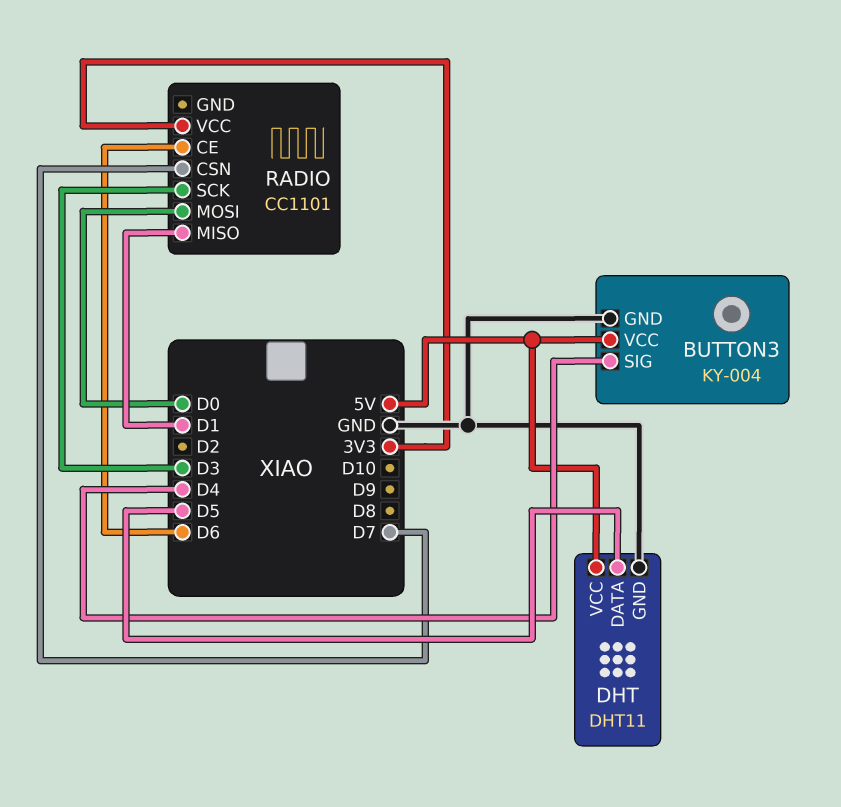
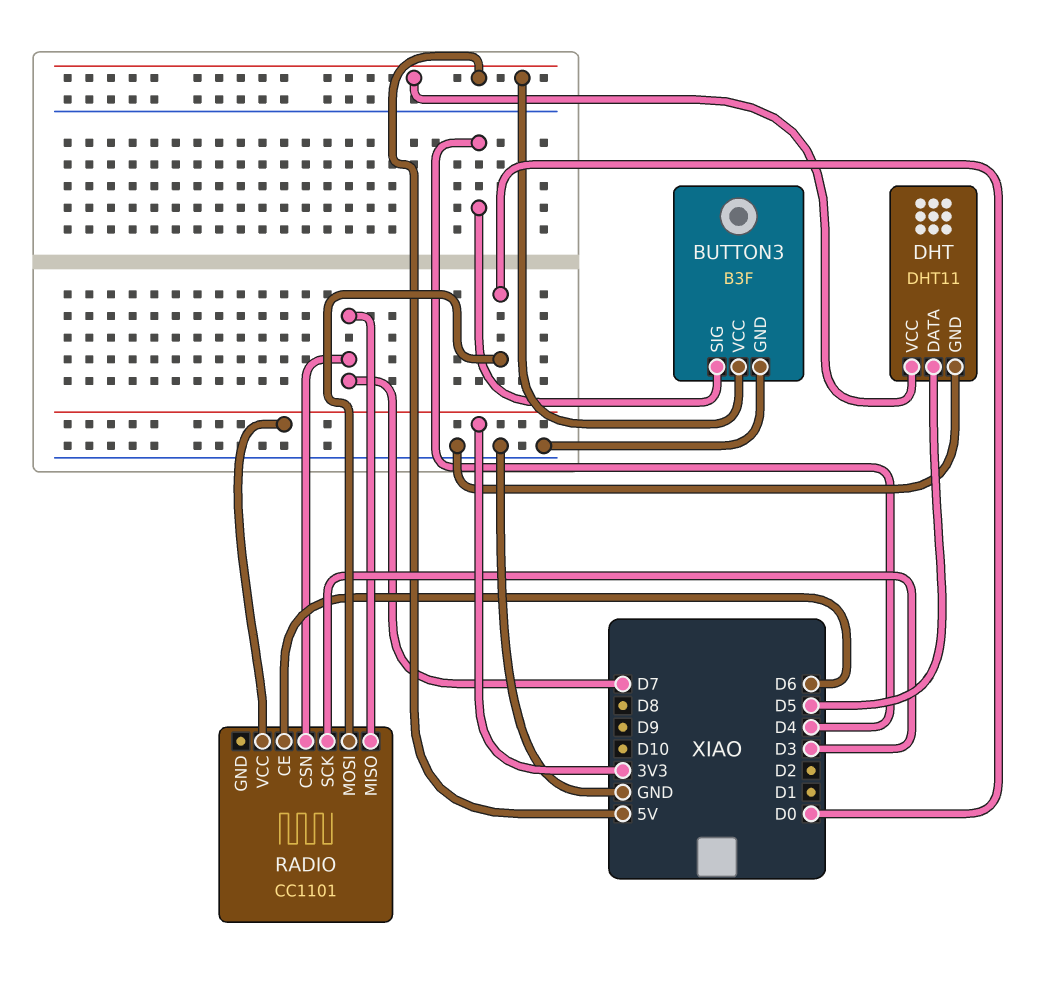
BUTTON3: KY-004 -> B3F
RADIO pin MISO: D1 -> D7

